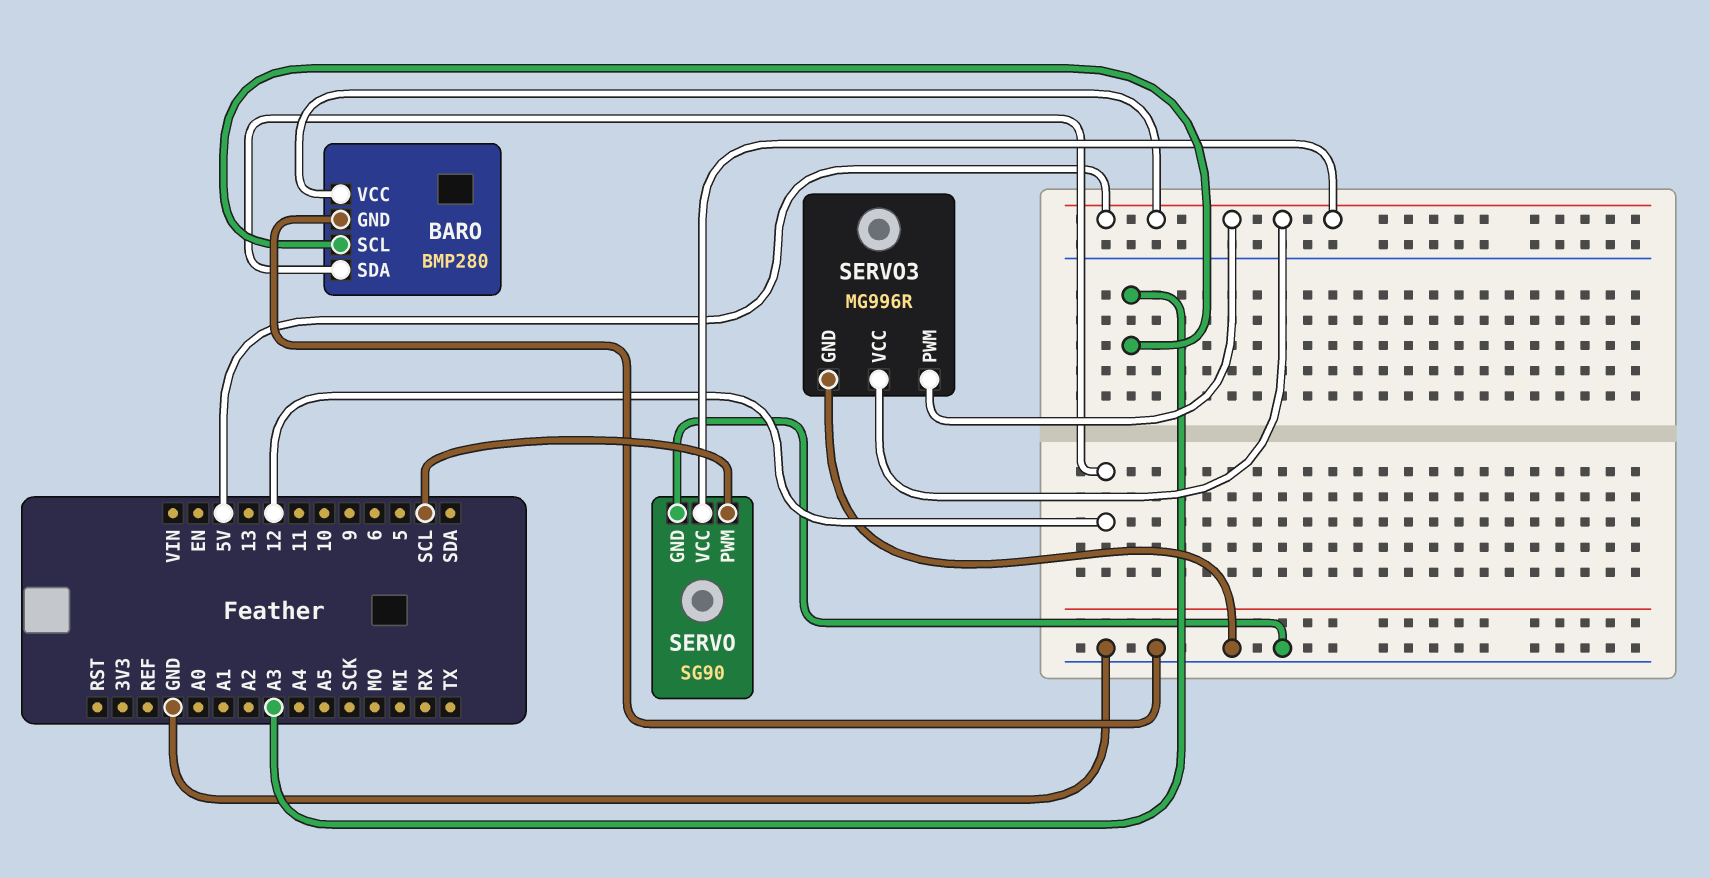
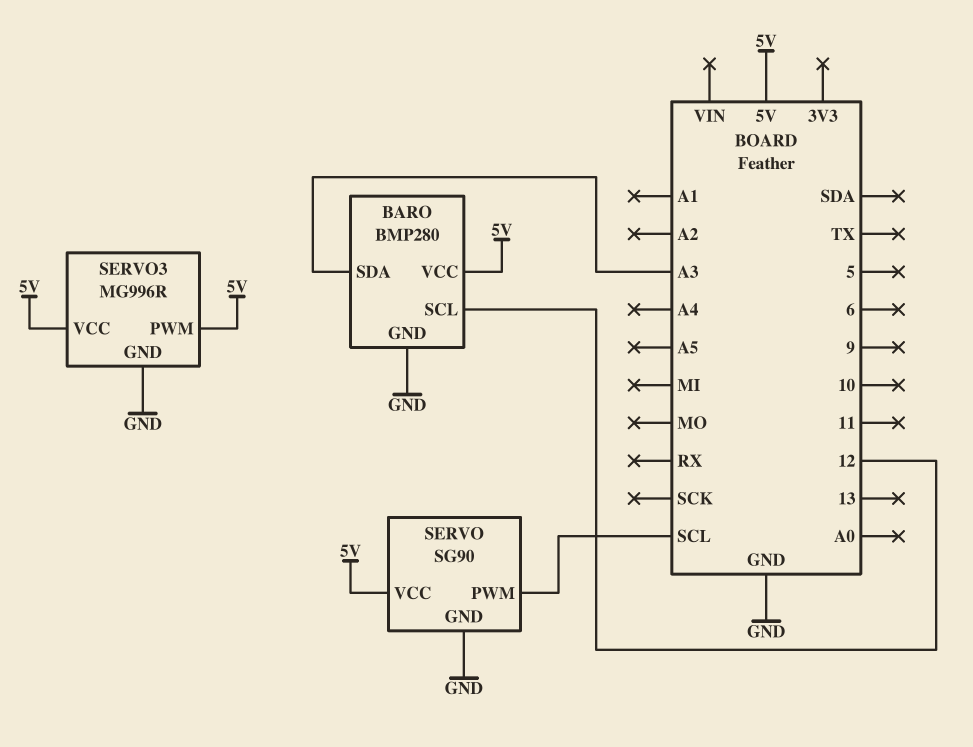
BARO pin SCL: A3 -> 12
BARO pin SDA: 12 -> A3

